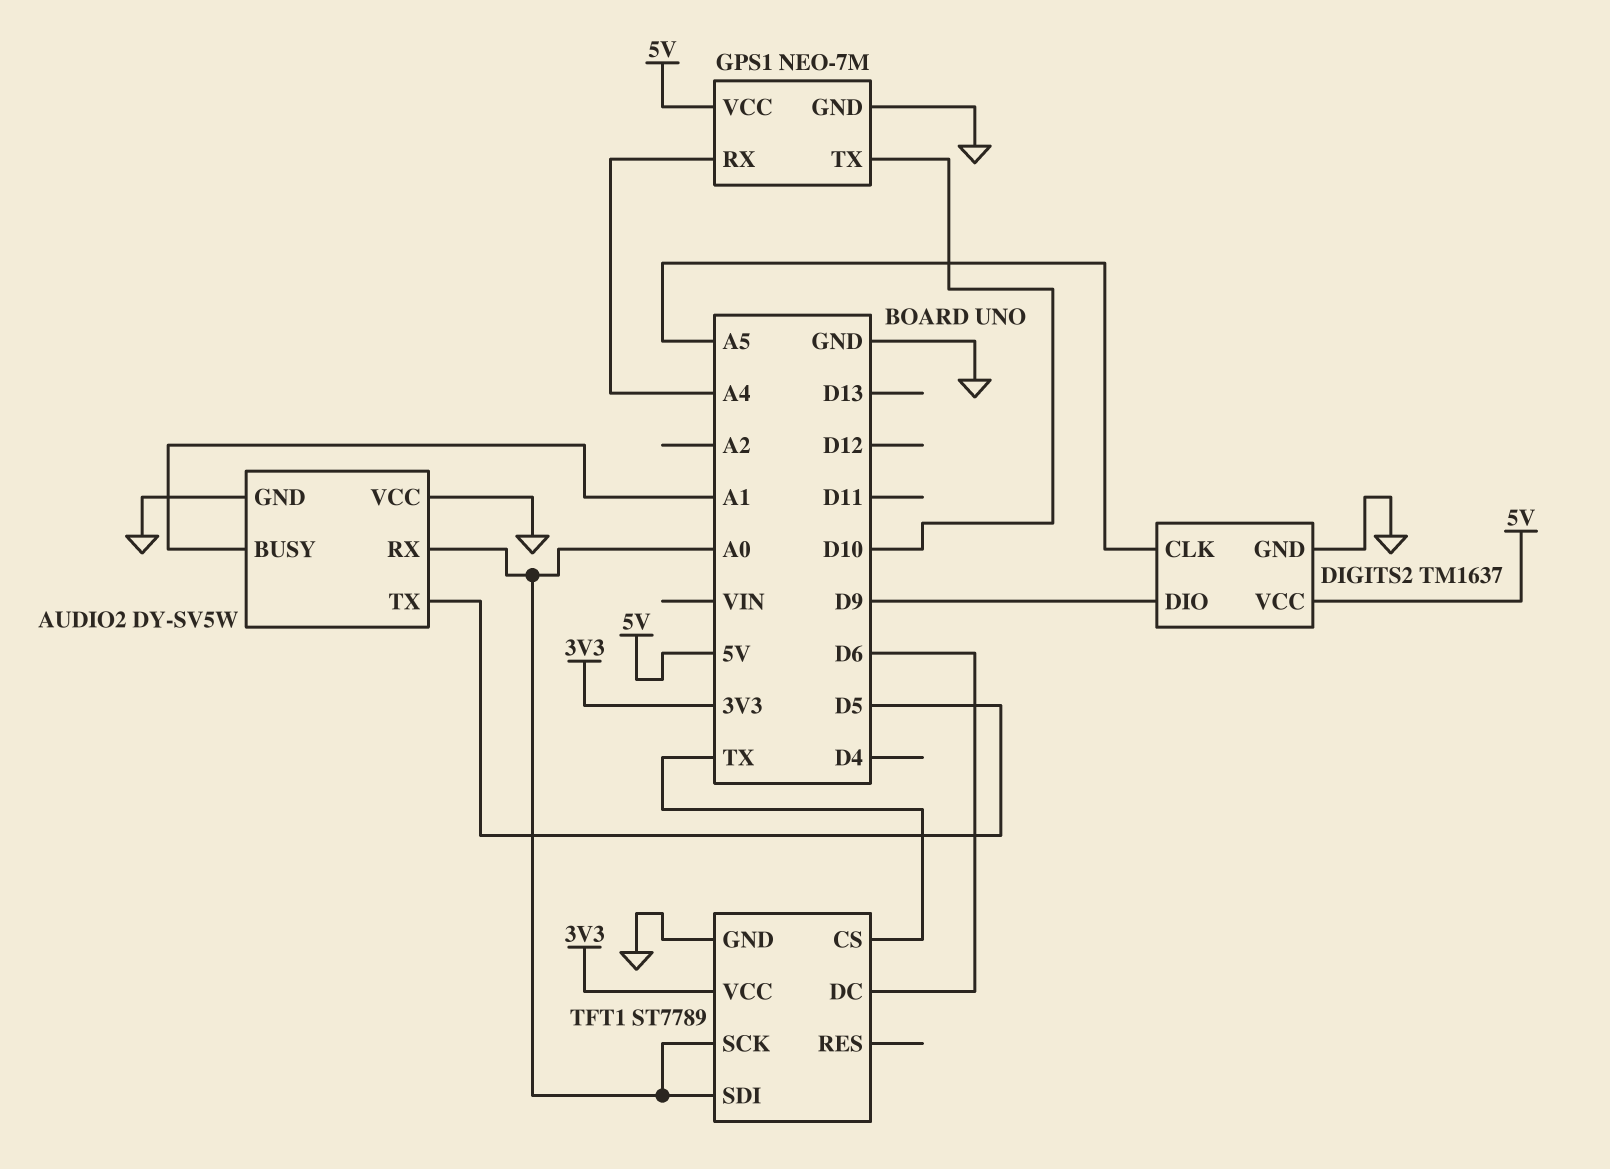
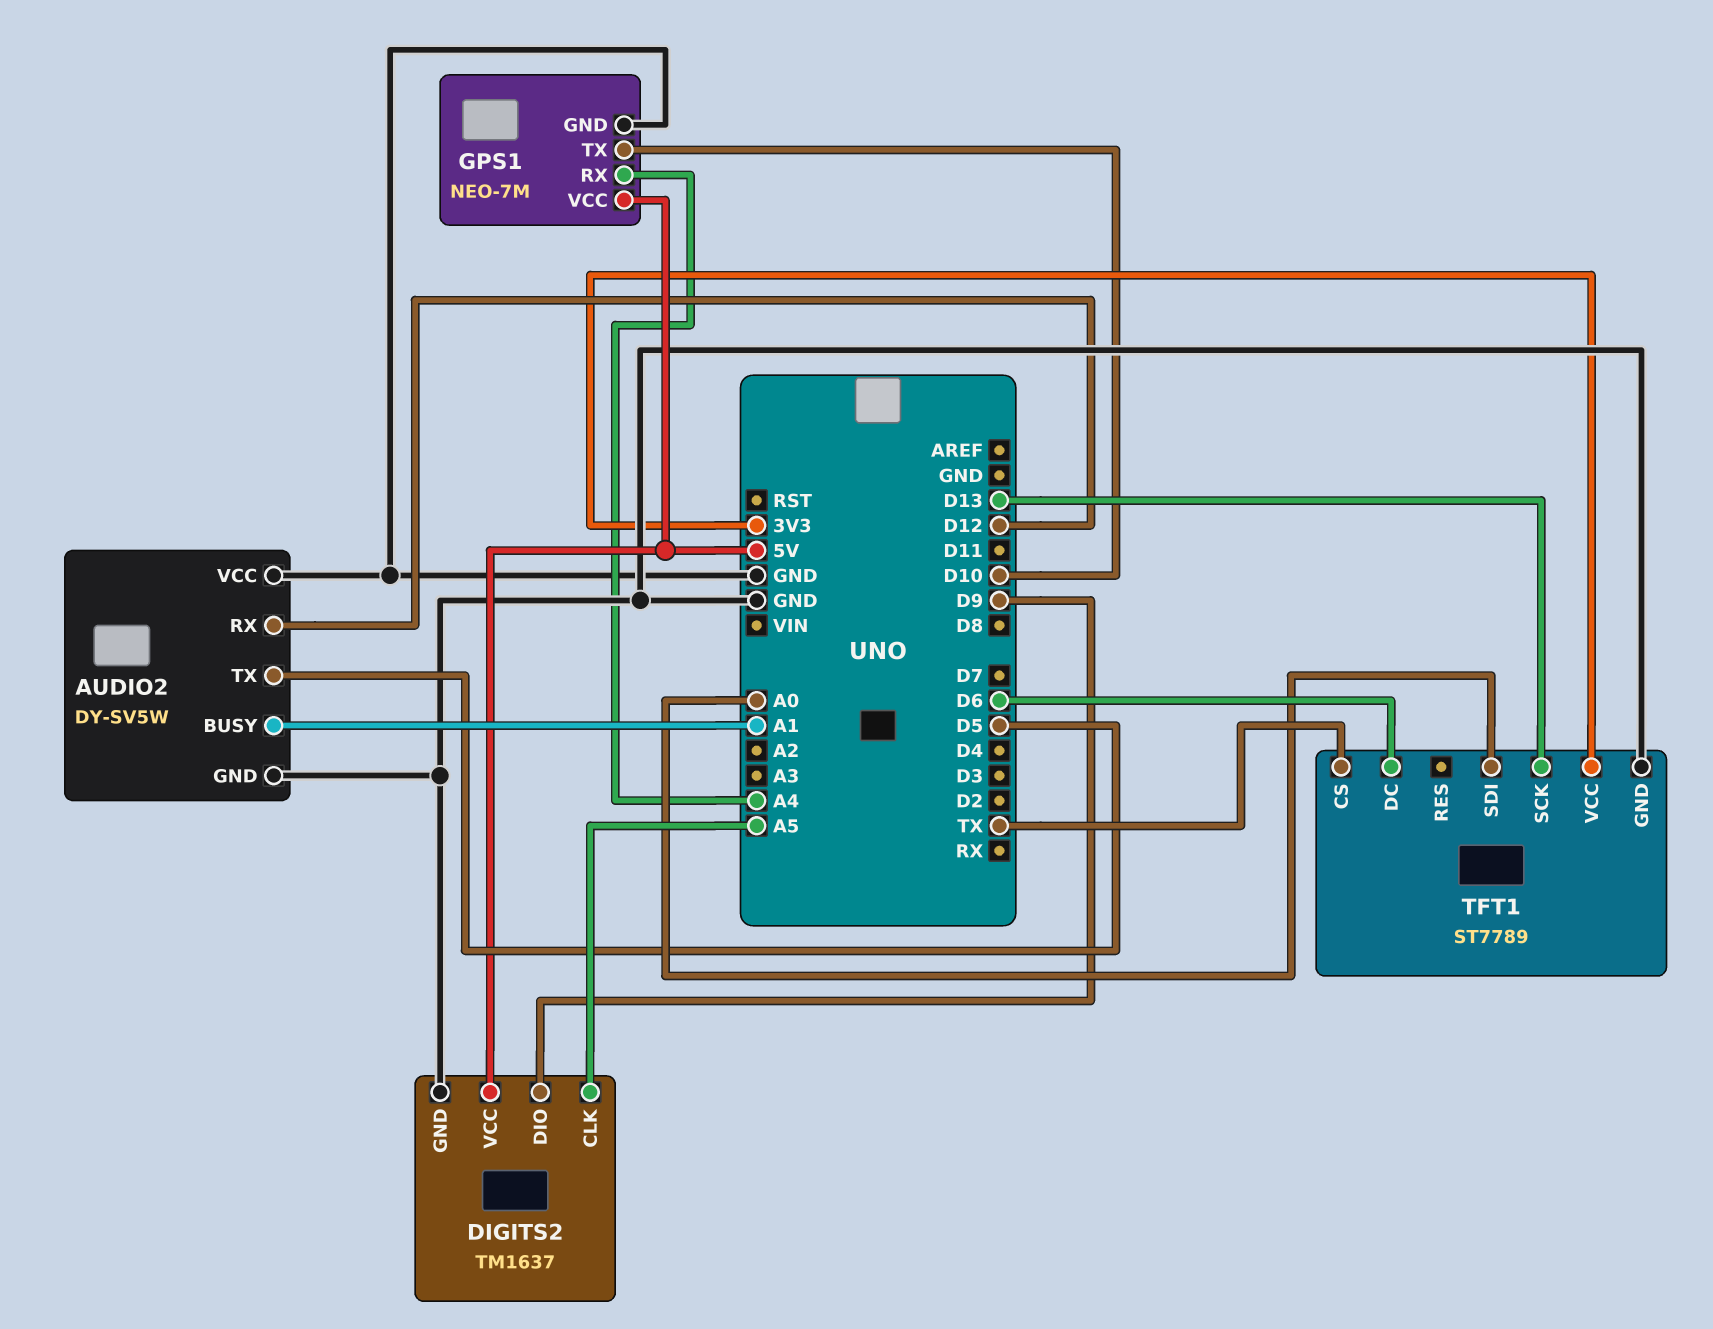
AUDIO2 pin RX: A0 -> D12
TFT1 pin SCK: A0 -> D13

